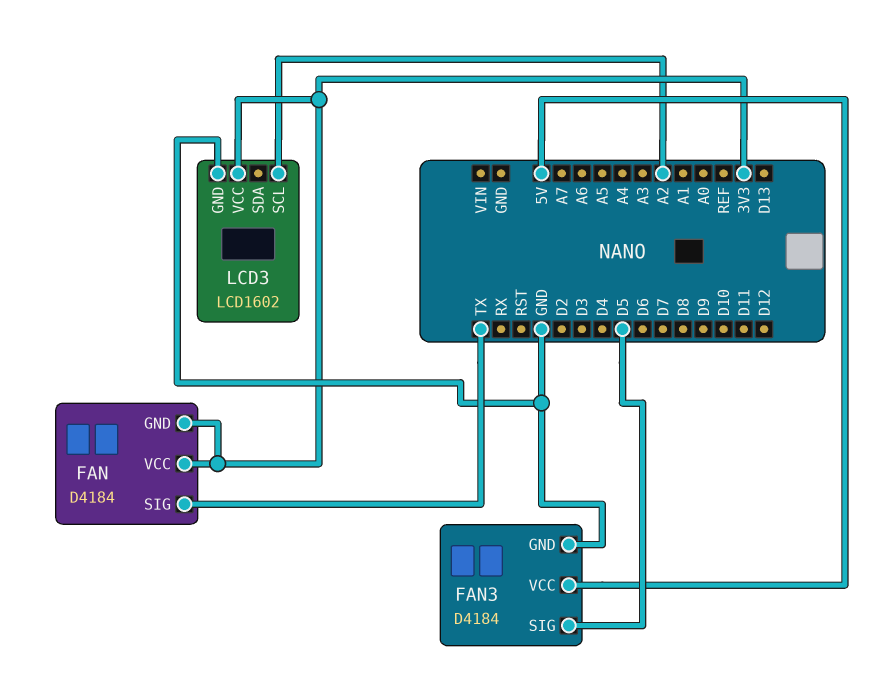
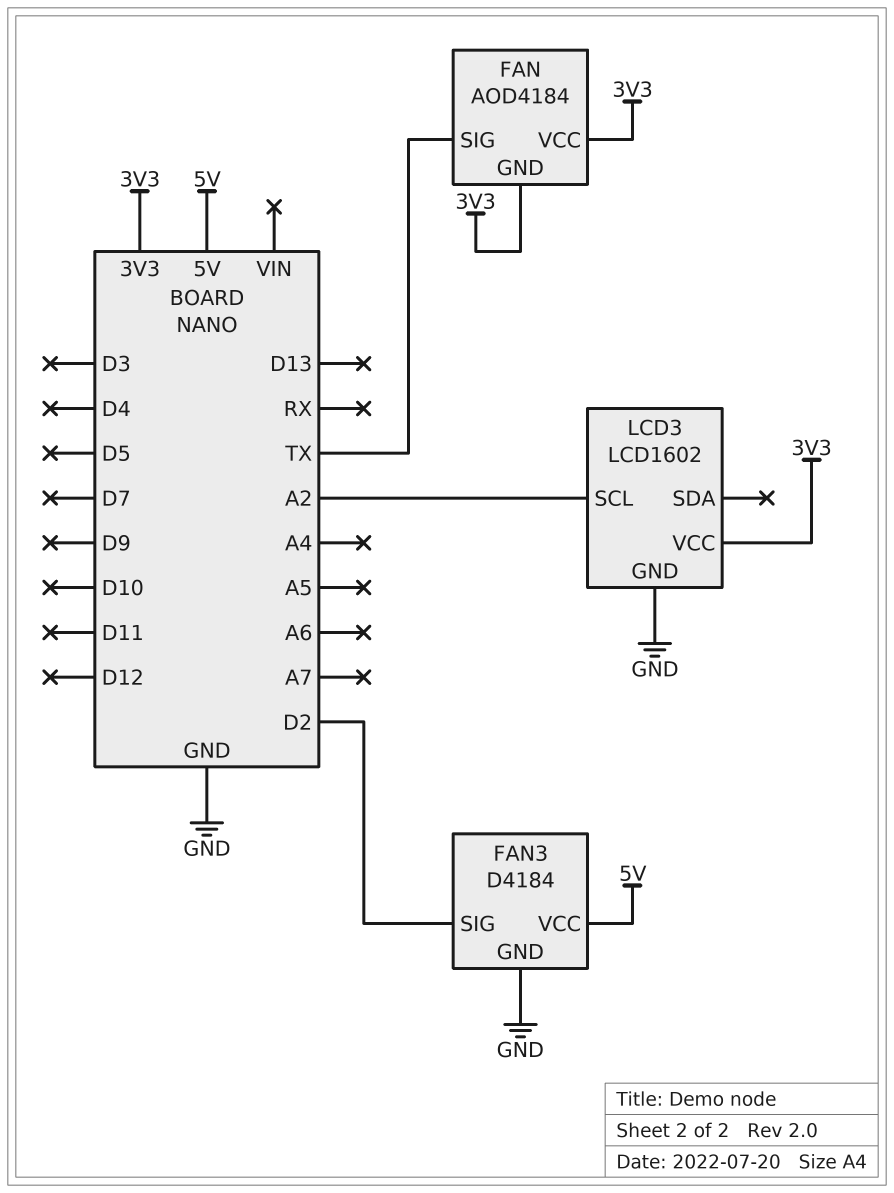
FAN: D4184 -> AOD4184
FAN3 pin SIG: D5 -> D2

